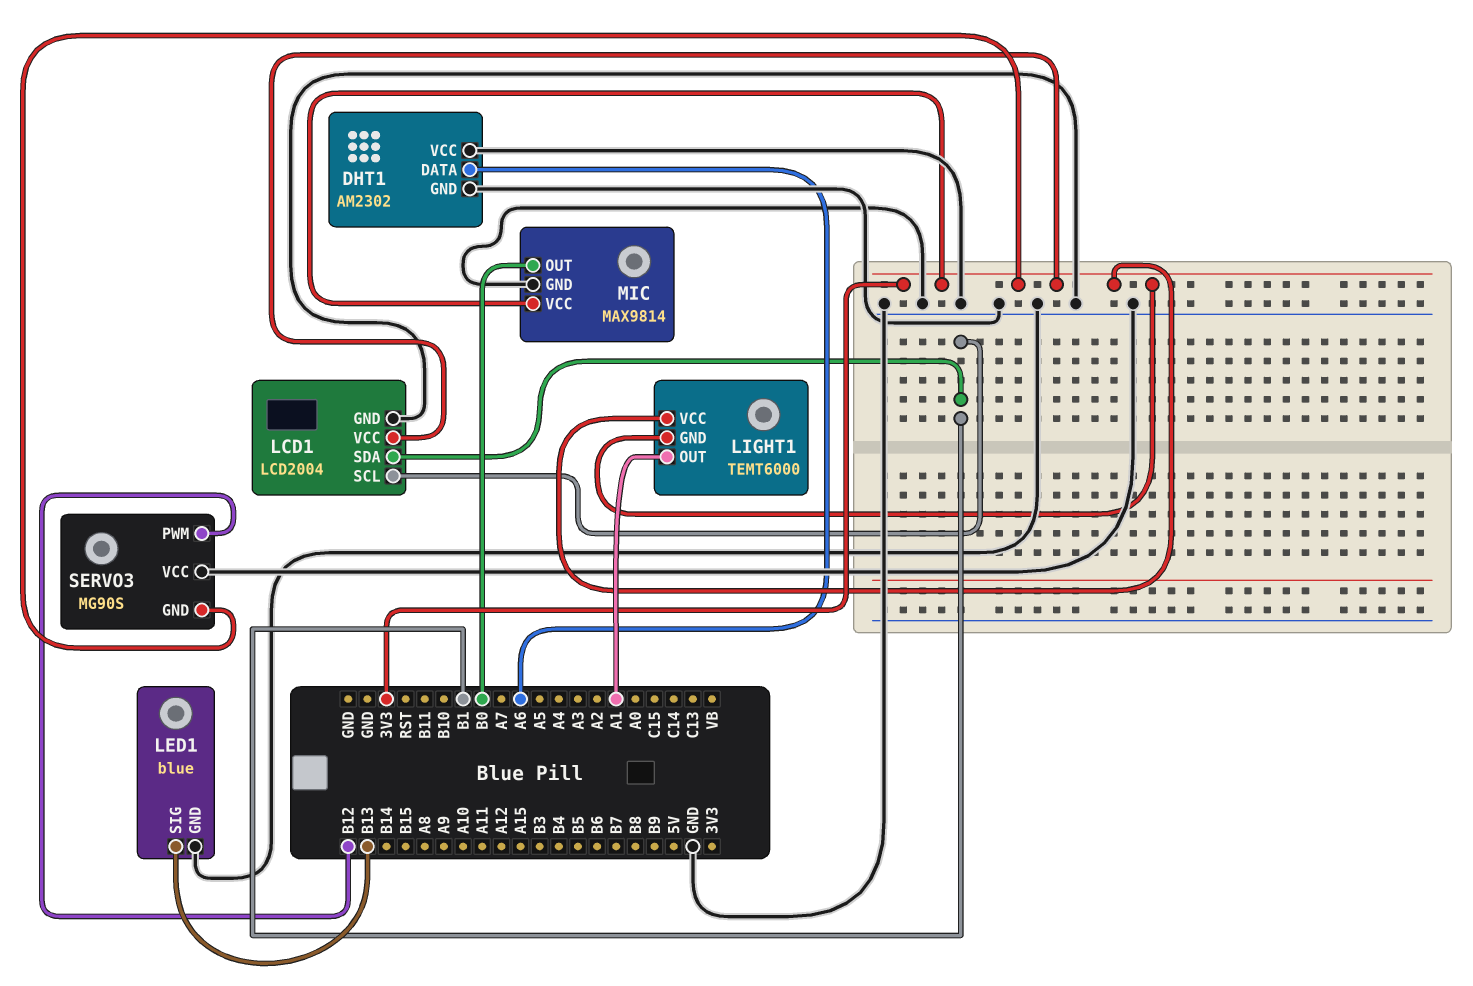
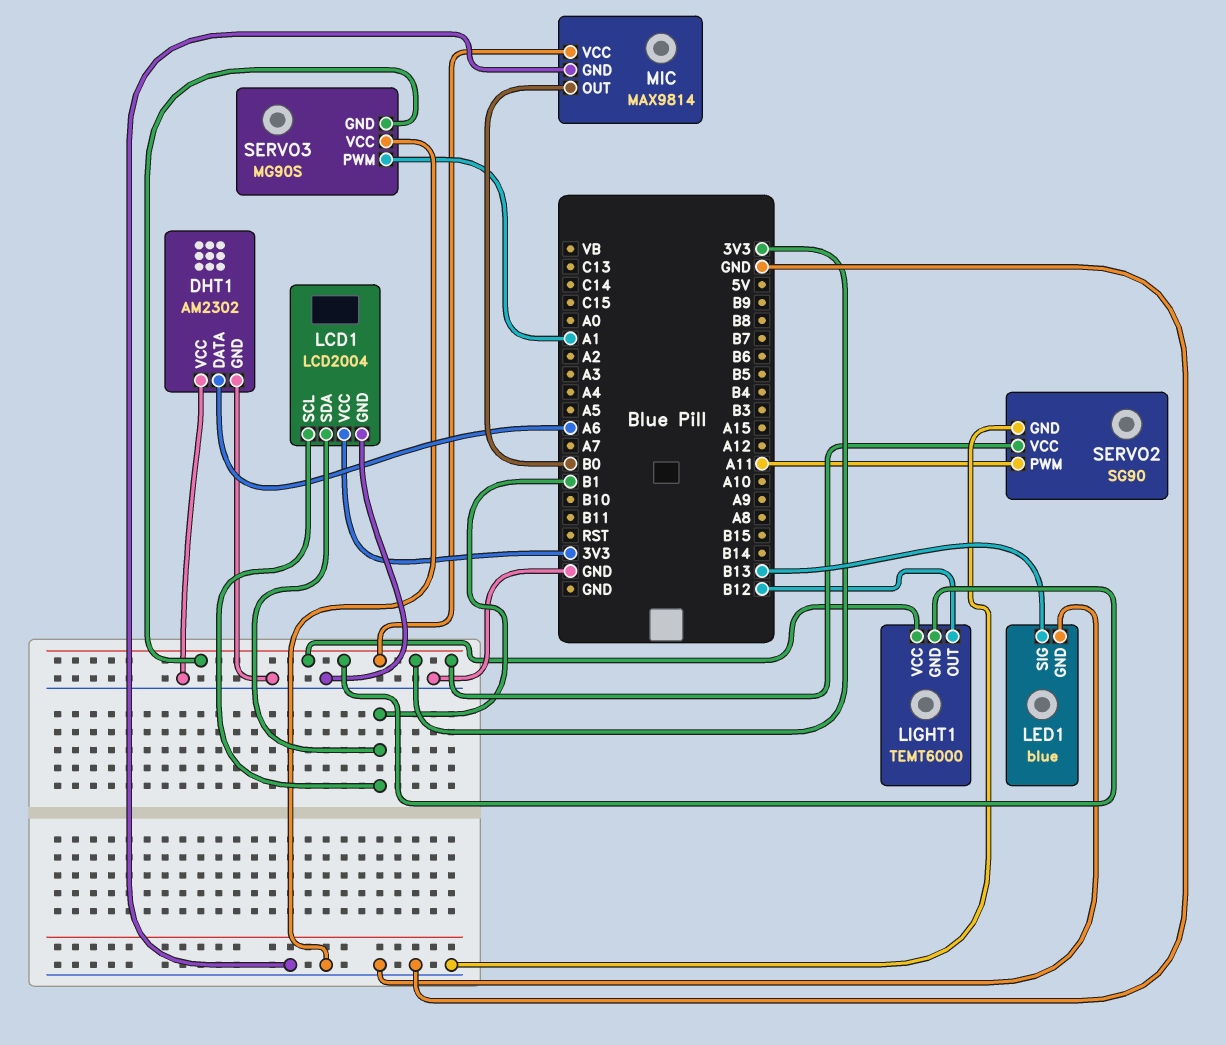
LIGHT1 pin OUT: A1 -> B12
SERVO2: none -> SG90
SERVO2 pin GND: none -> GND
SERVO2 pin PWM: none -> A11
SERVO2 pin VCC: none -> 3V3
SERVO3 pin PWM: B12 -> A1

